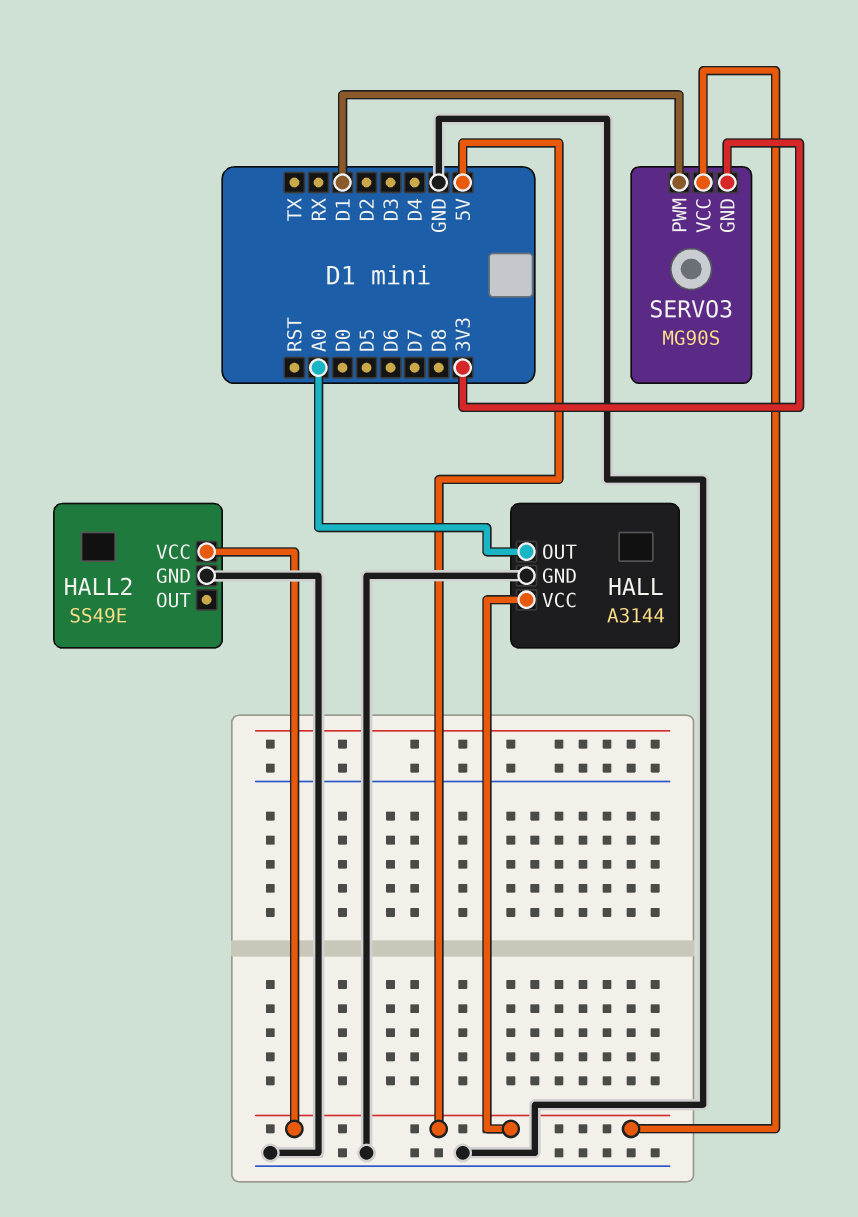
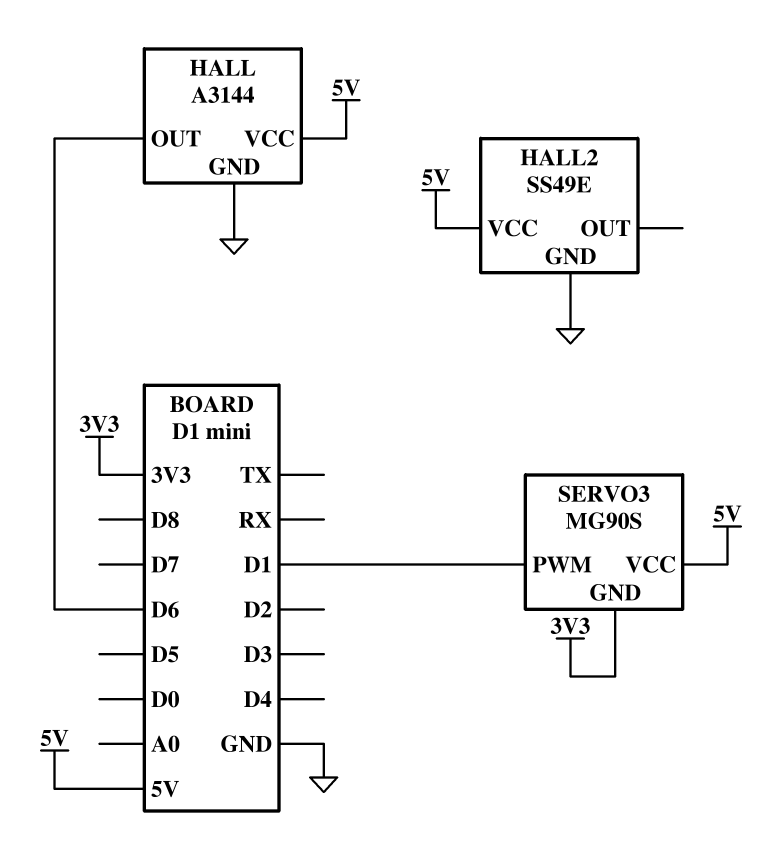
HALL pin OUT: A0 -> D6

